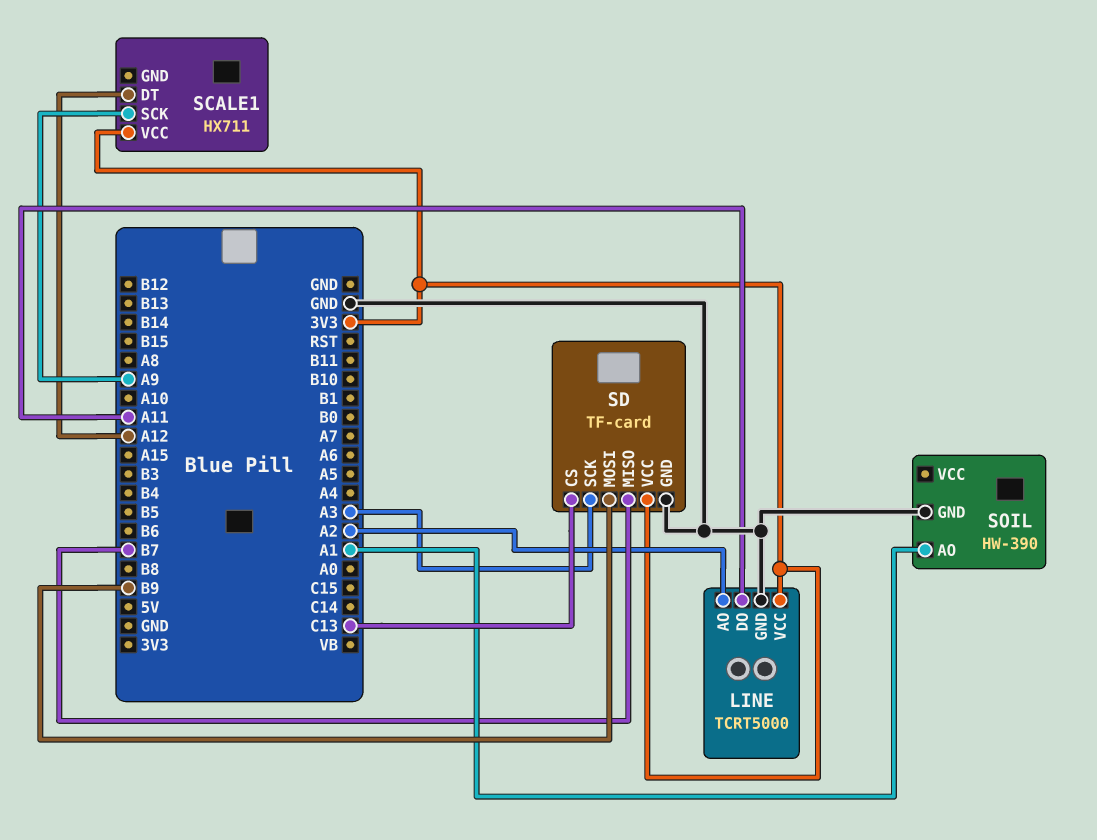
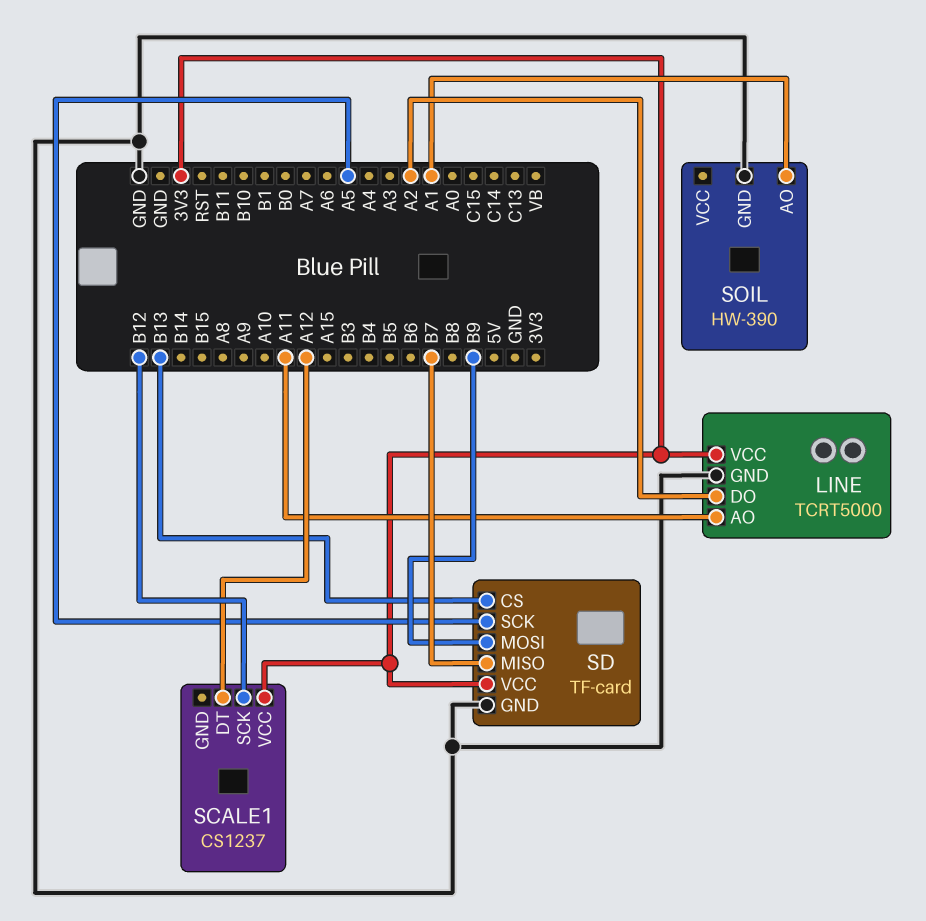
LINE pin AO: A2 -> A11
LINE pin DO: A11 -> A2
SCALE1: HX711 -> CS1237
SCALE1 pin SCK: A9 -> B12
SD pin CS: C13 -> B13
SD pin SCK: A3 -> A5

